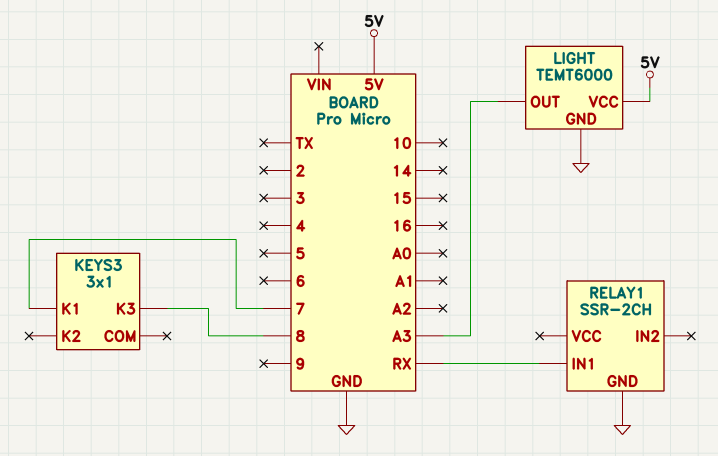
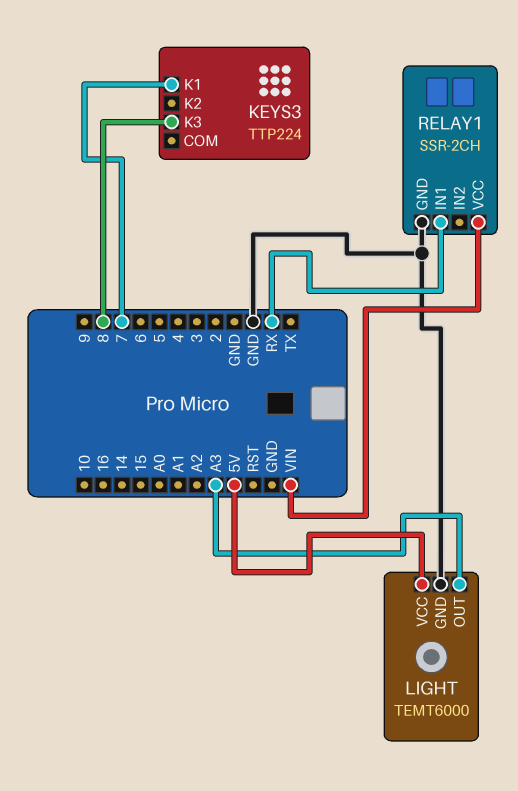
KEYS3: 3x1 -> TTP224
RELAY1 pin VCC: none -> VIN

